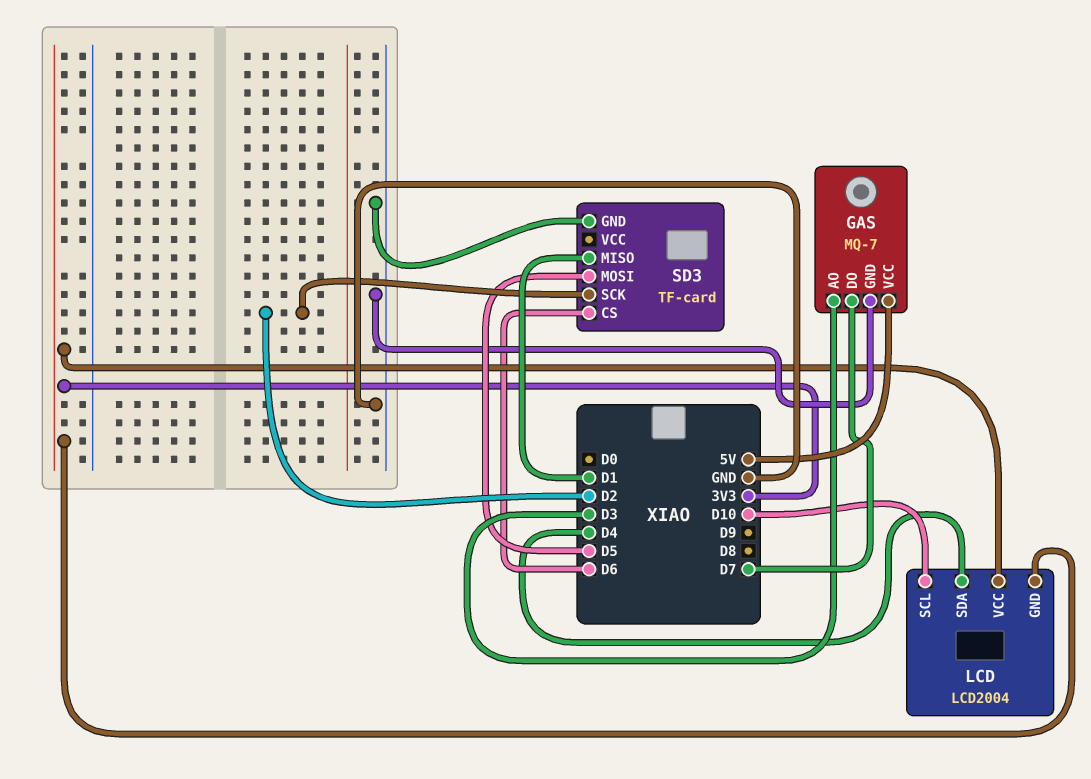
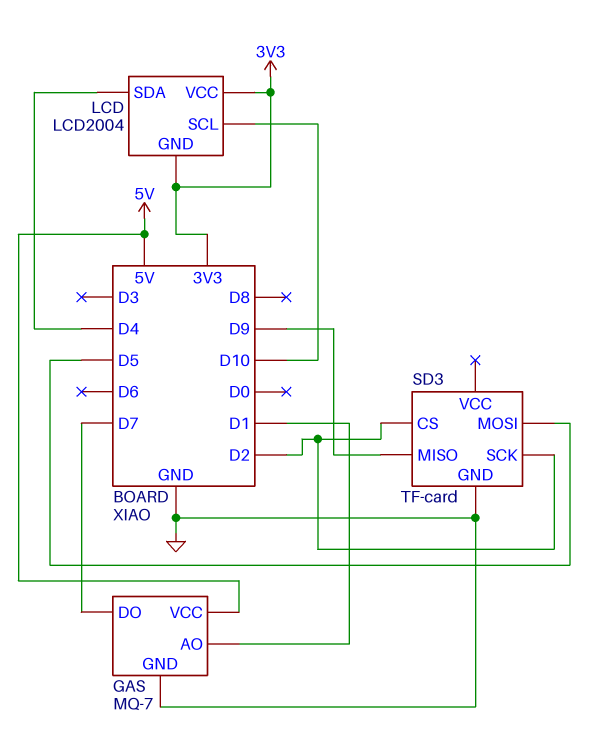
GAS pin AO: D3 -> D1
SD3 pin CS: D6 -> D2
SD3 pin MISO: D1 -> D9

